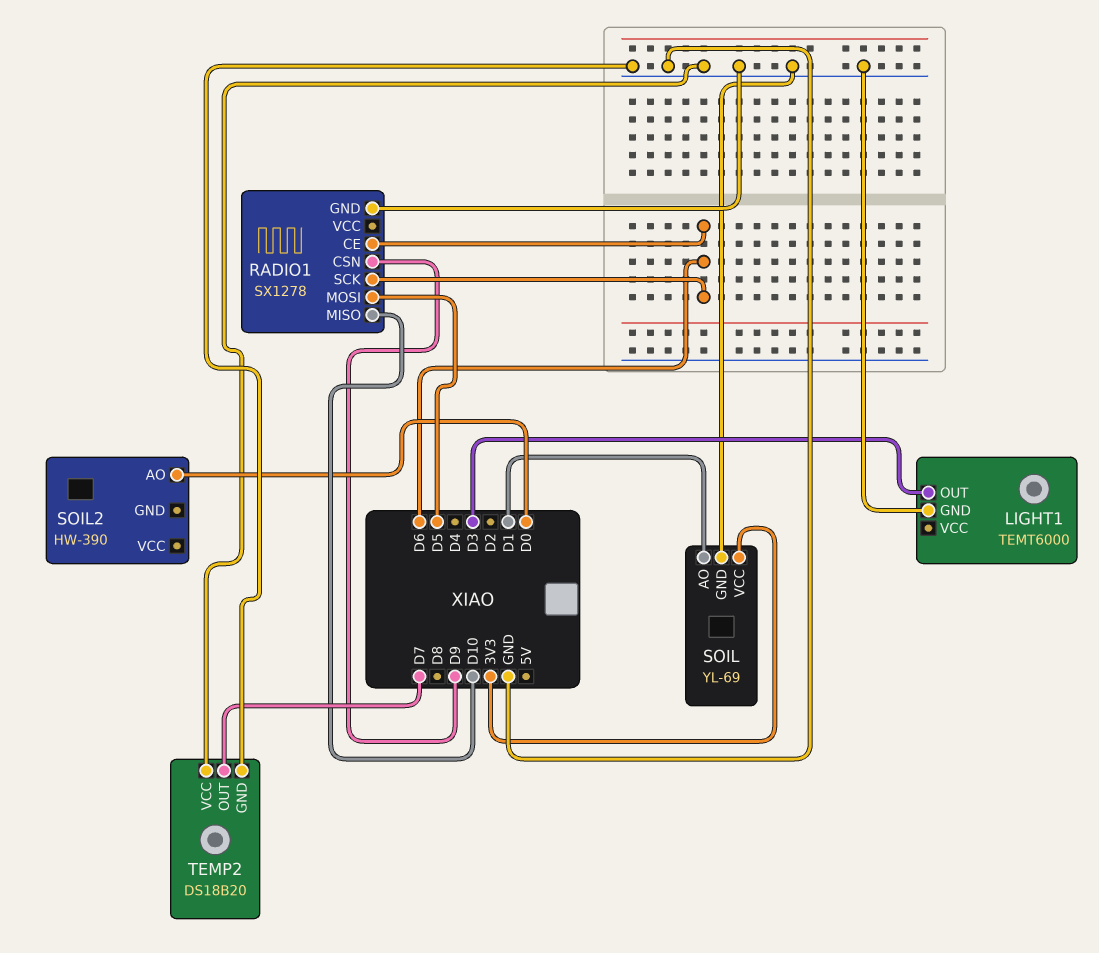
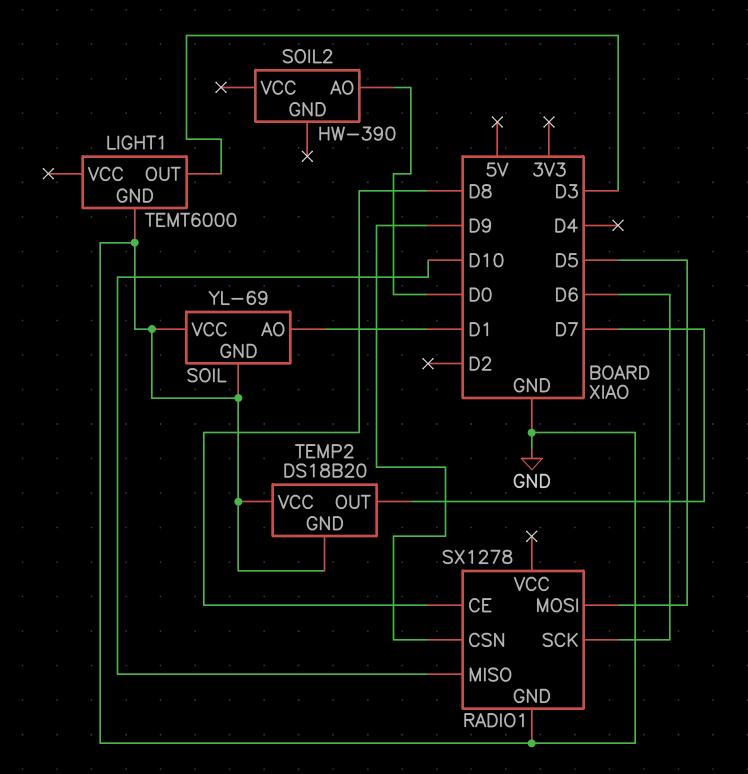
RADIO1 pin CE: D6 -> D8
SOIL pin VCC: 3V3 -> GND

